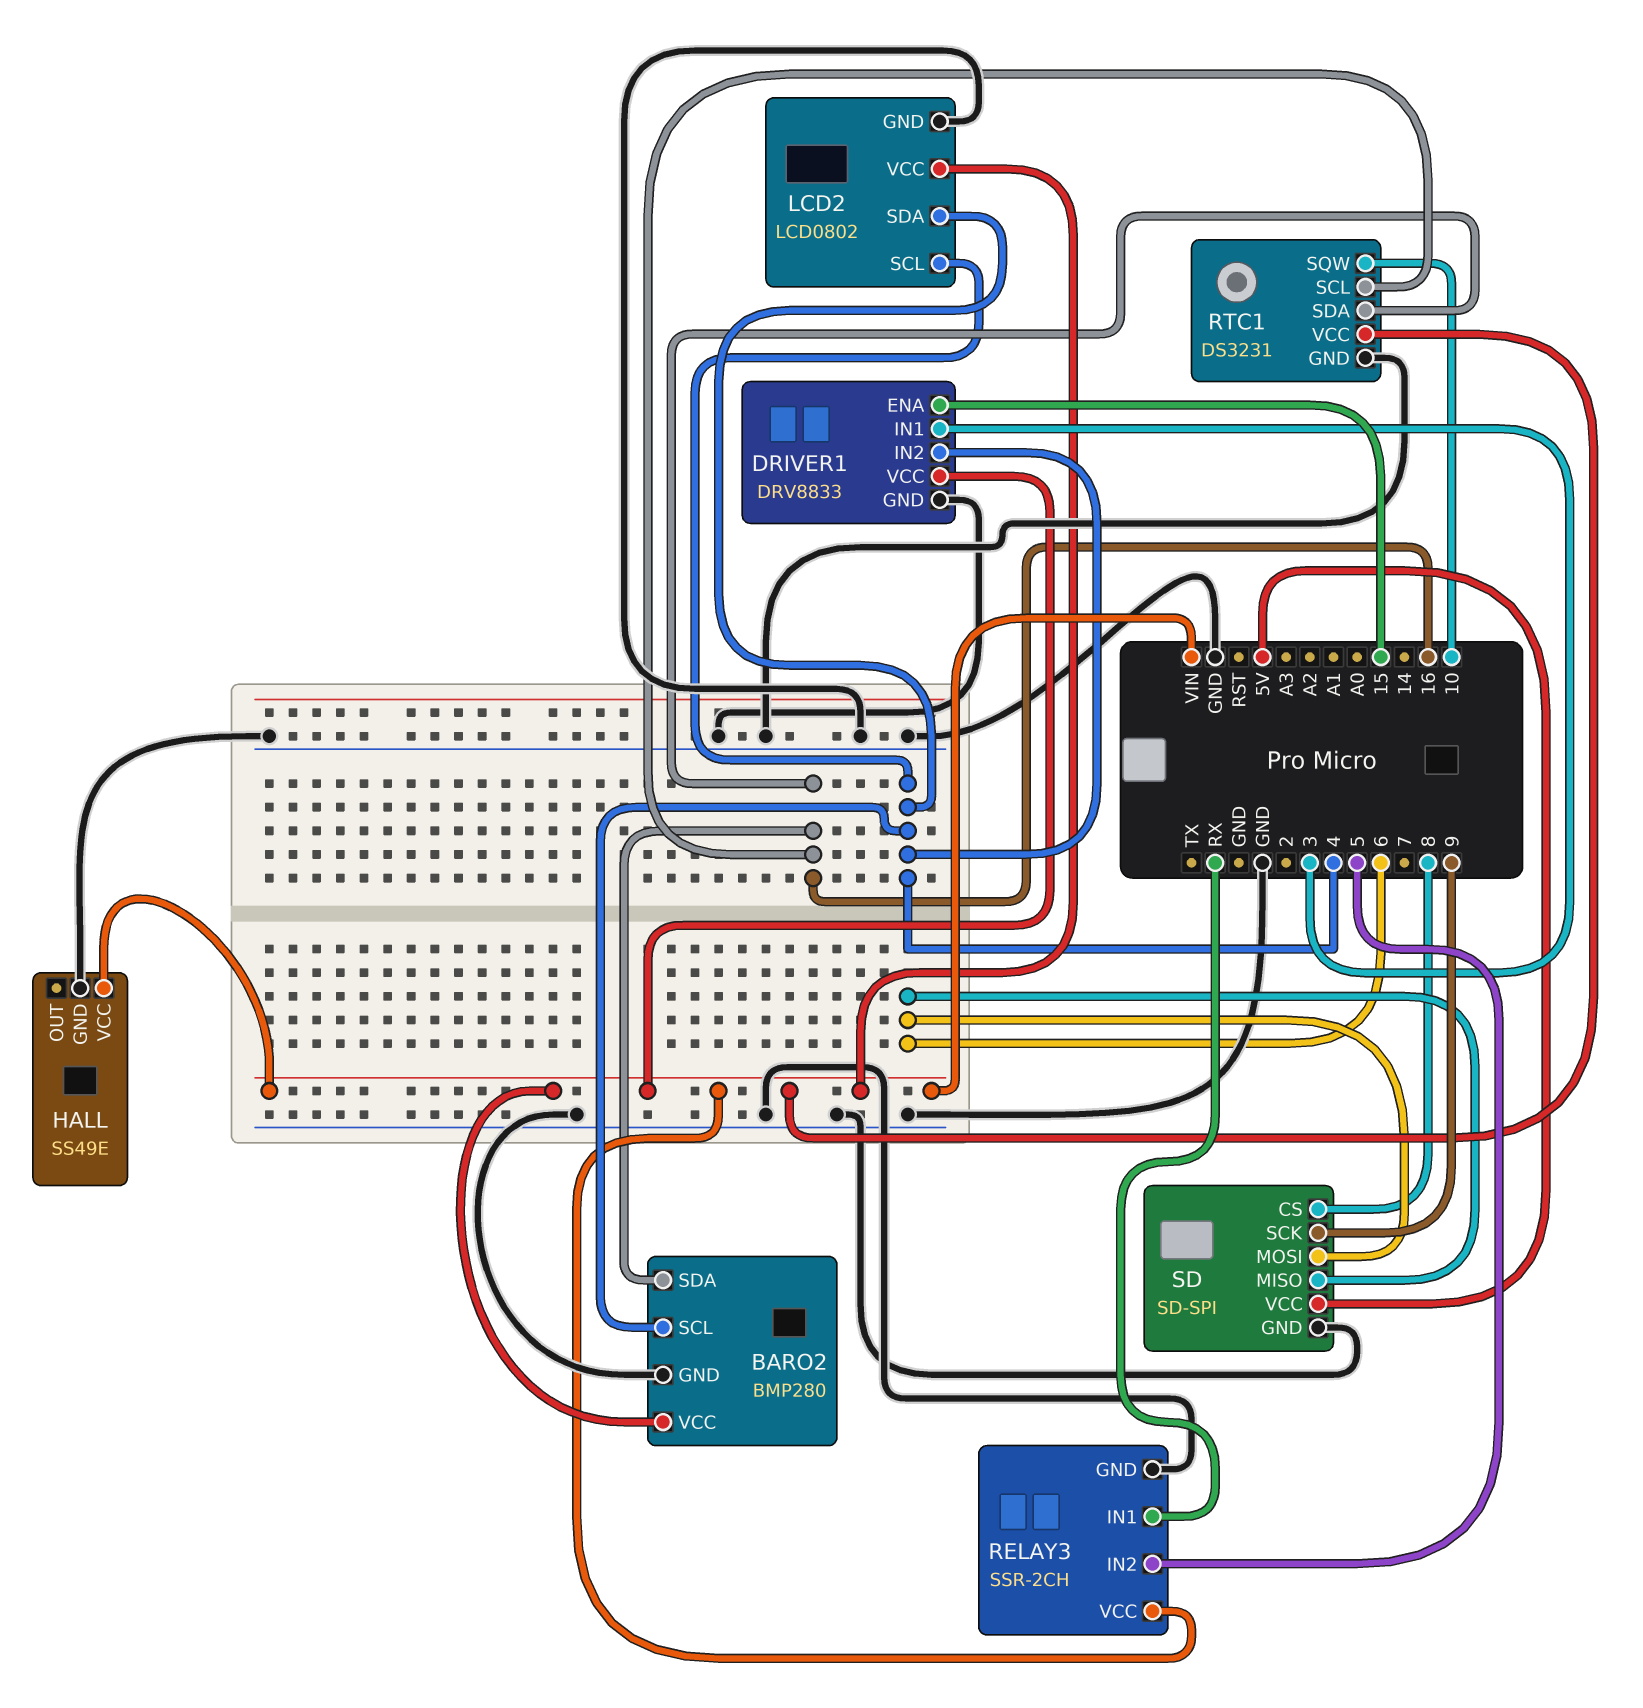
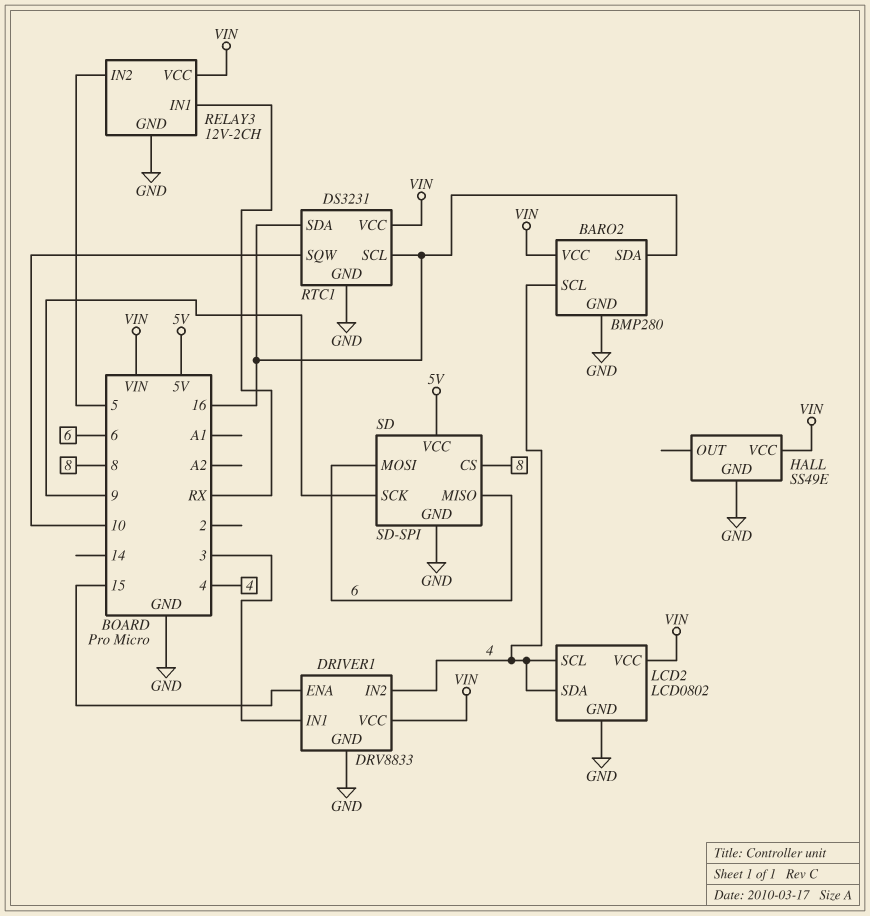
RELAY3: SSR-2CH -> 12V-2CH

